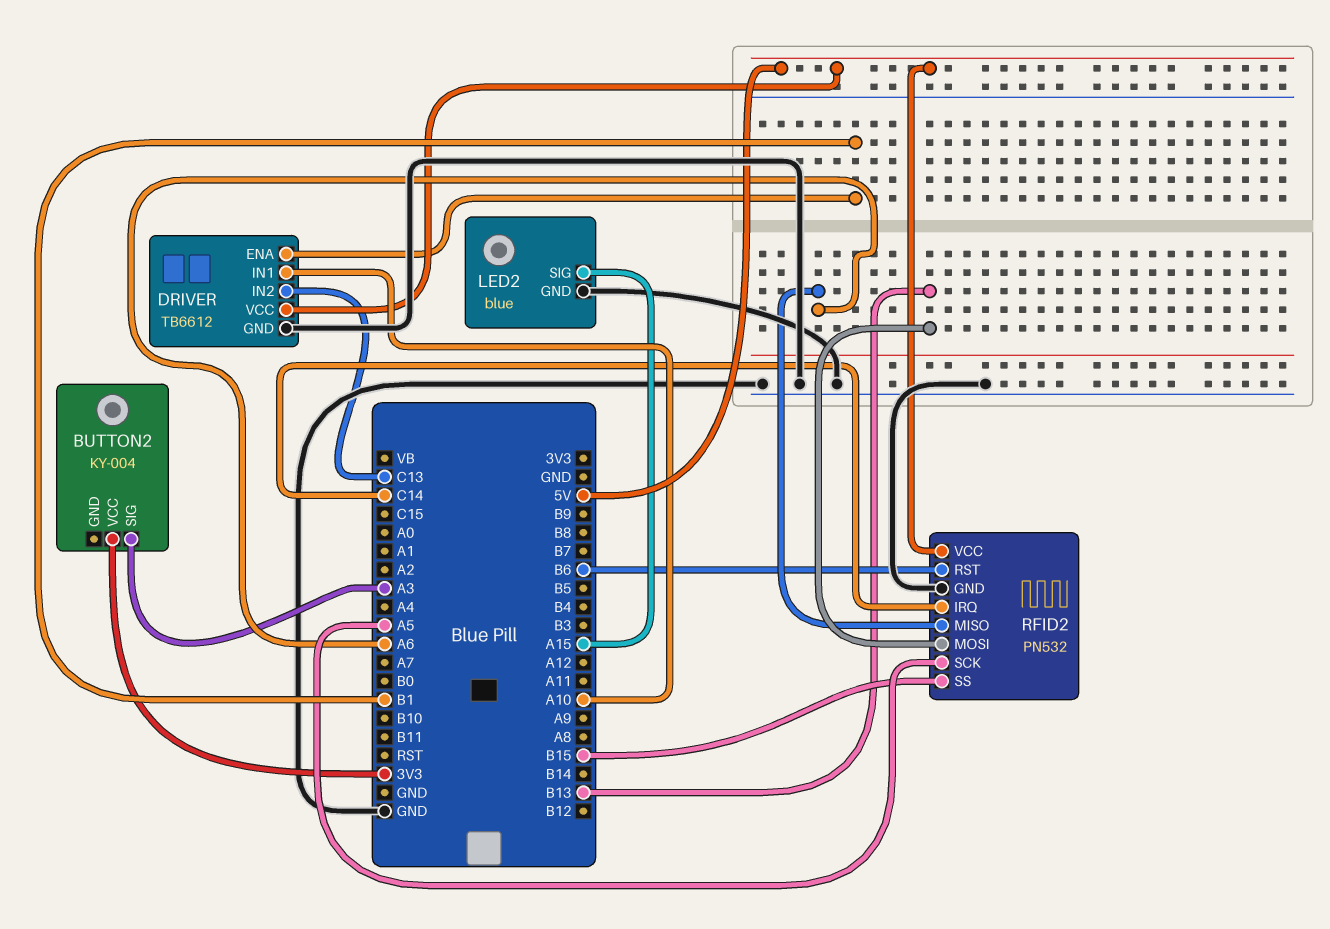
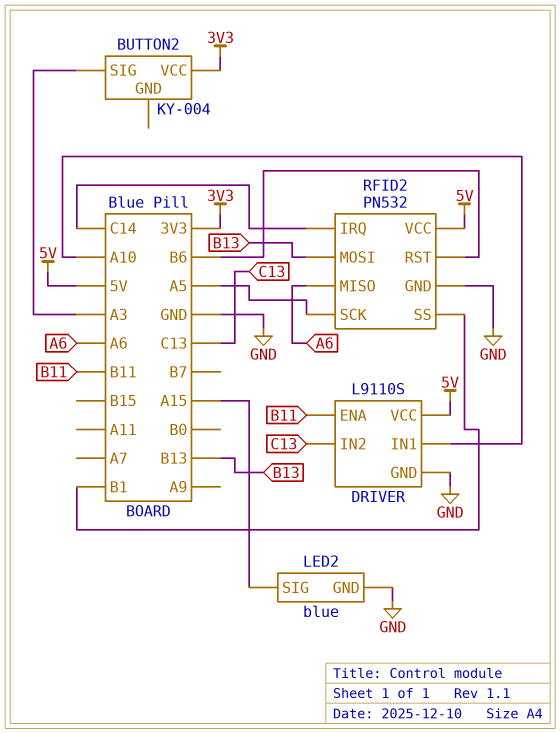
DRIVER: TB6612 -> L9110S
DRIVER pin ENA: B1 -> B11
RFID2 pin SS: B15 -> B1

